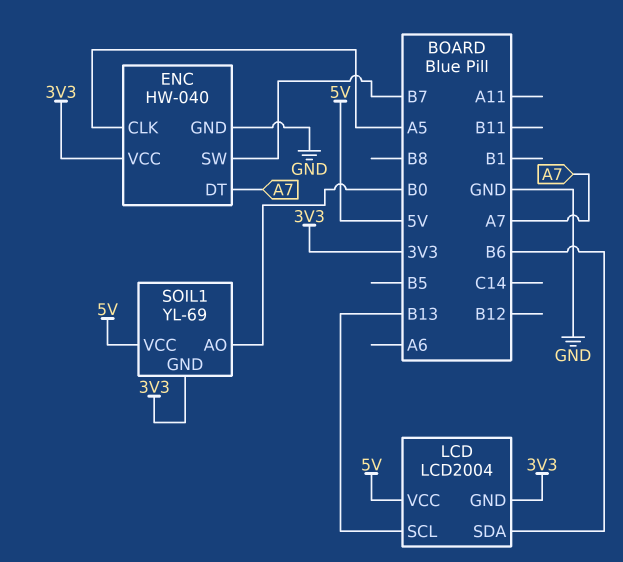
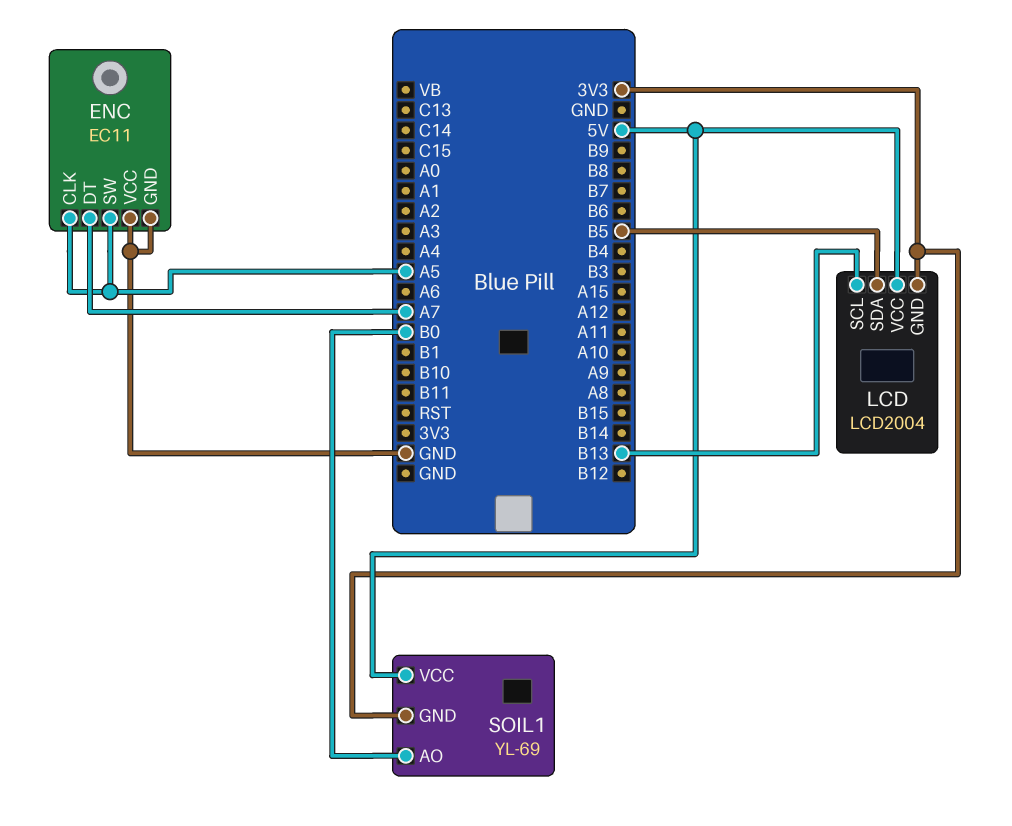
ENC: HW-040 -> EC11
ENC pin SW: B7 -> A5
ENC pin VCC: 3V3 -> GND
LCD pin SDA: B6 -> B5

